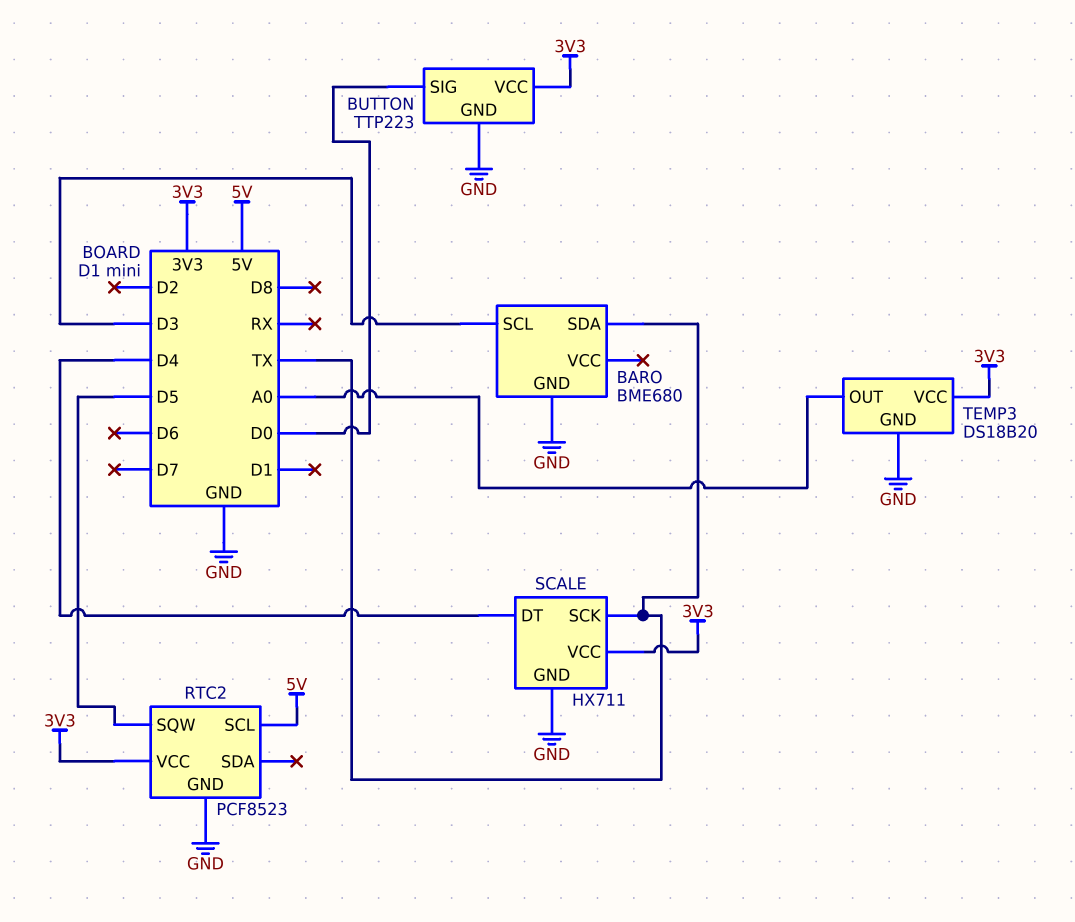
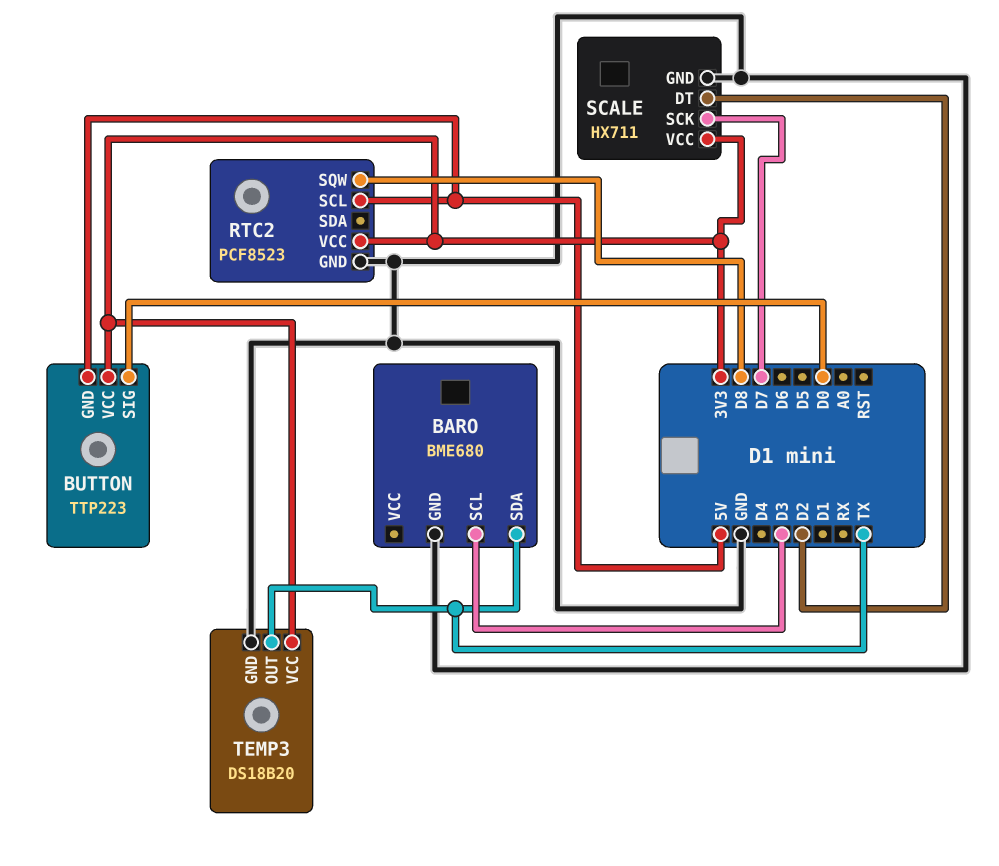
BUTTON pin GND: GND -> 5V
RTC2 pin SQW: D5 -> D8
SCALE pin DT: D4 -> D2
SCALE pin SCK: TX -> D7
TEMP3 pin OUT: A0 -> TX

